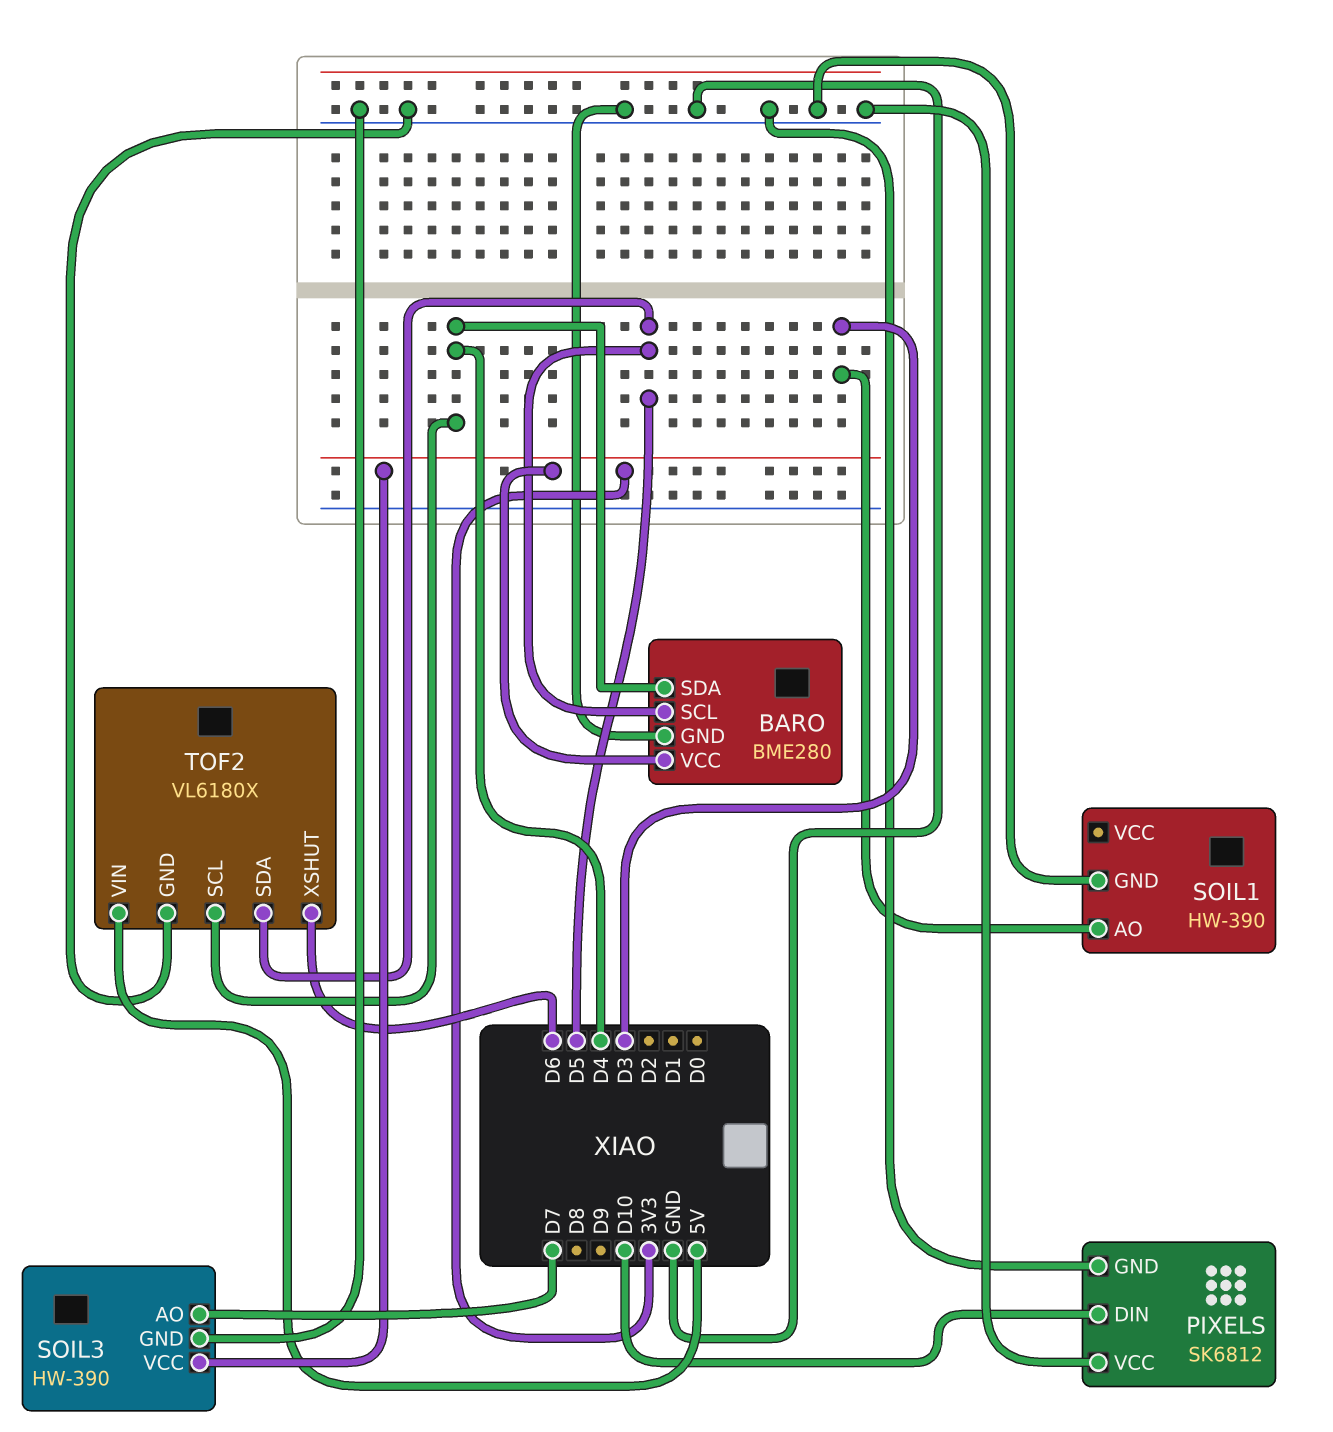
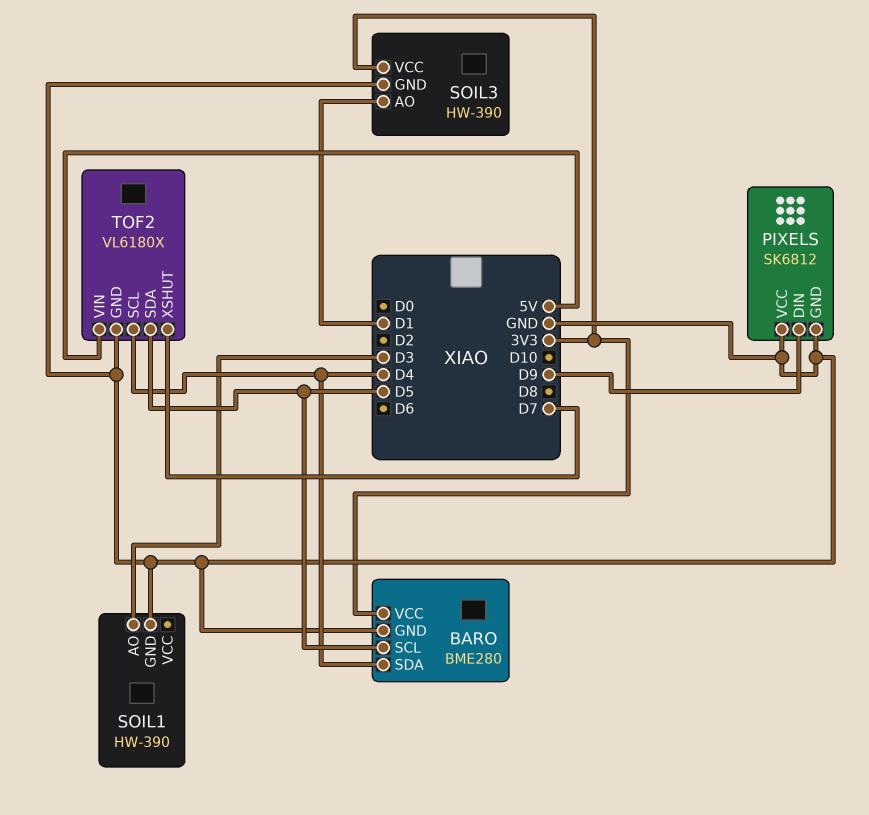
PIXELS pin DIN: D10 -> D9
SOIL3 pin AO: D7 -> D1
TOF2 pin XSHUT: D6 -> D7

